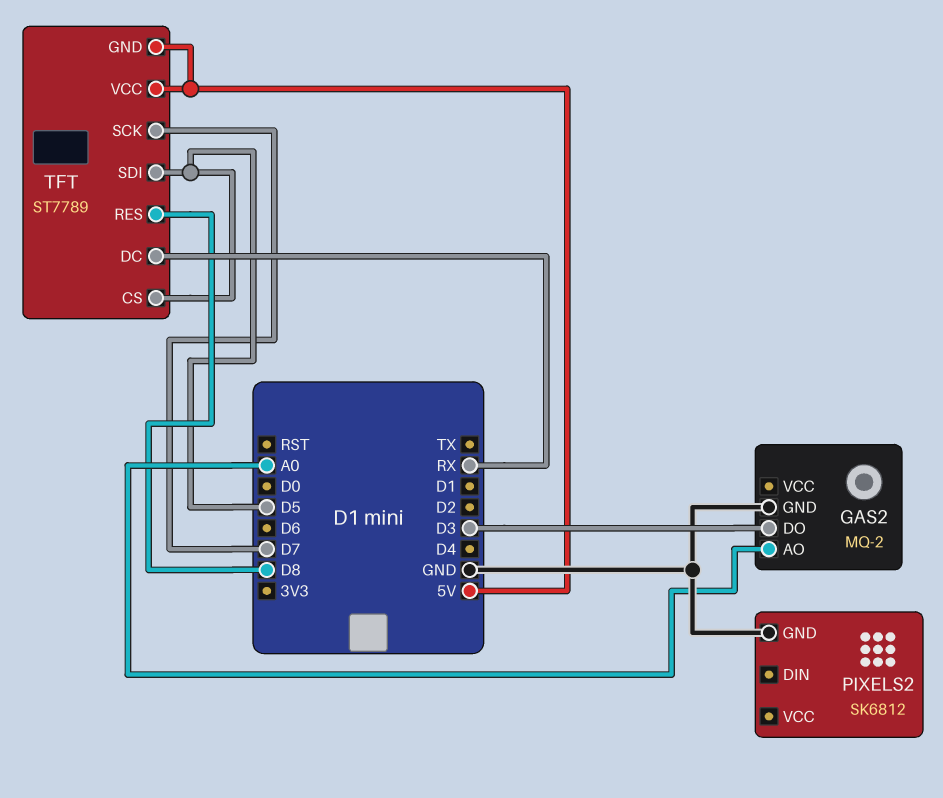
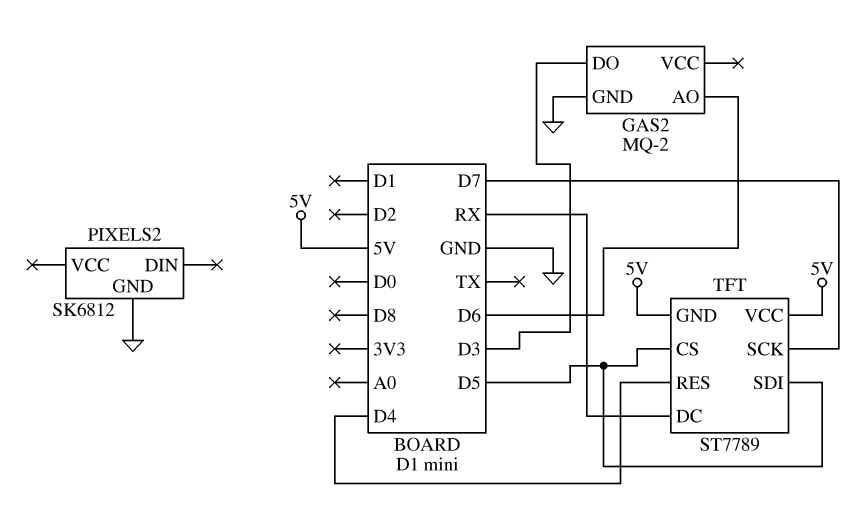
GAS2 pin AO: A0 -> D6
TFT pin RES: D8 -> D4

